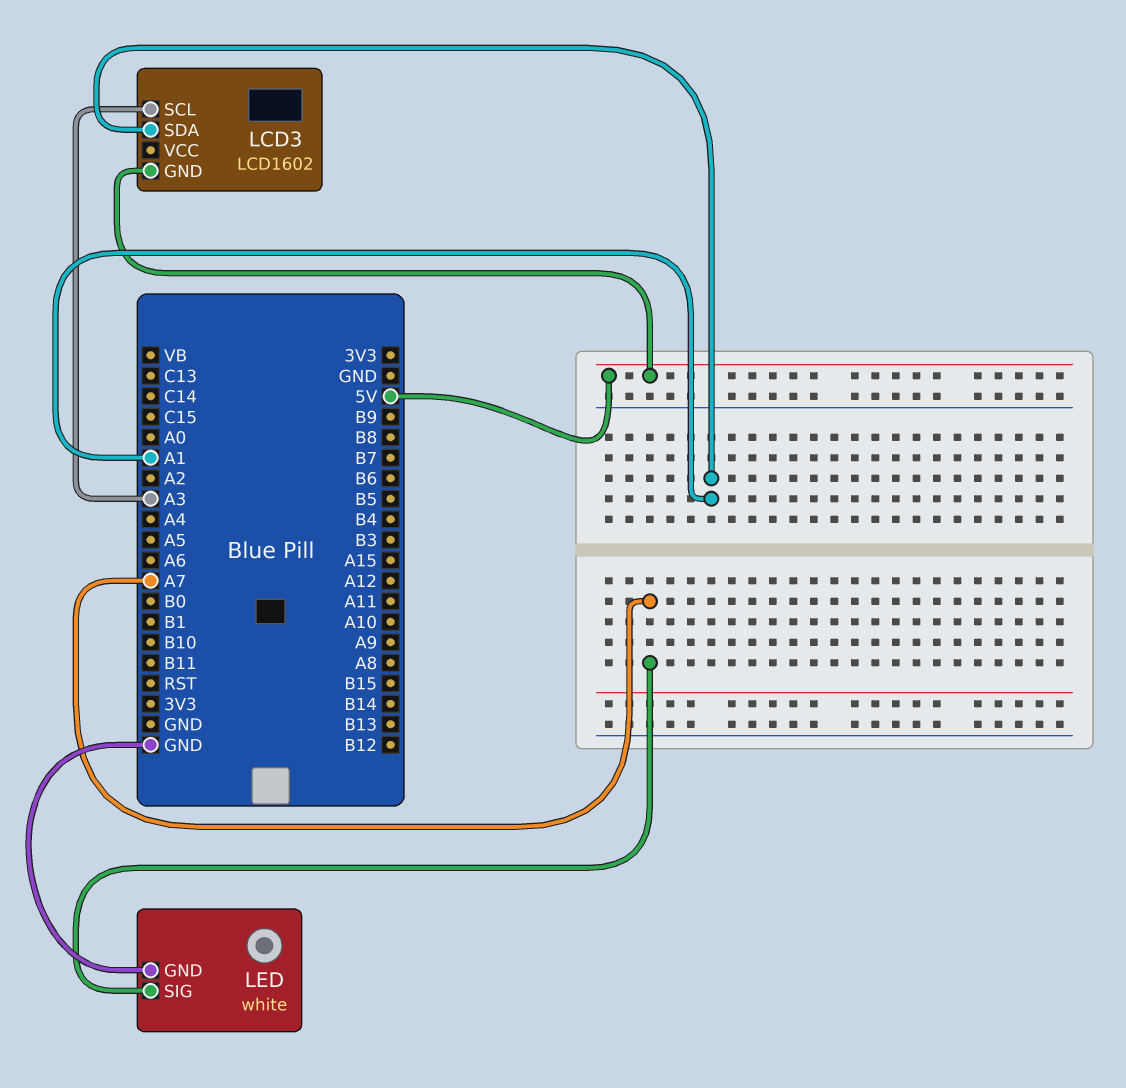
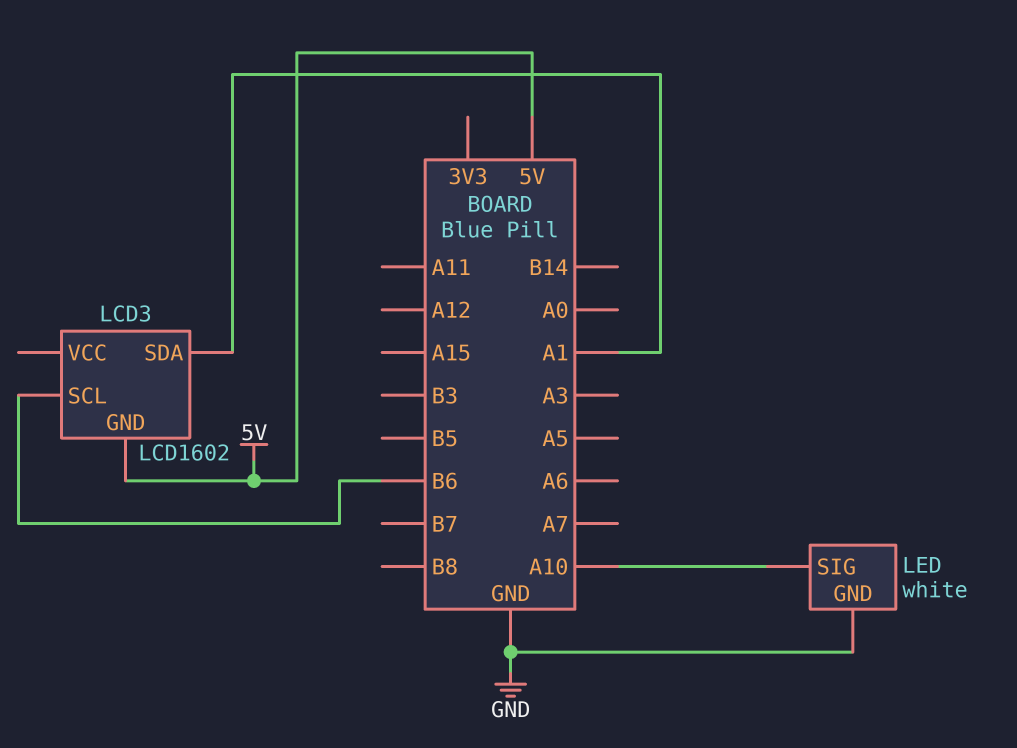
LCD3 pin SCL: A3 -> B6
LED pin SIG: A7 -> A10

